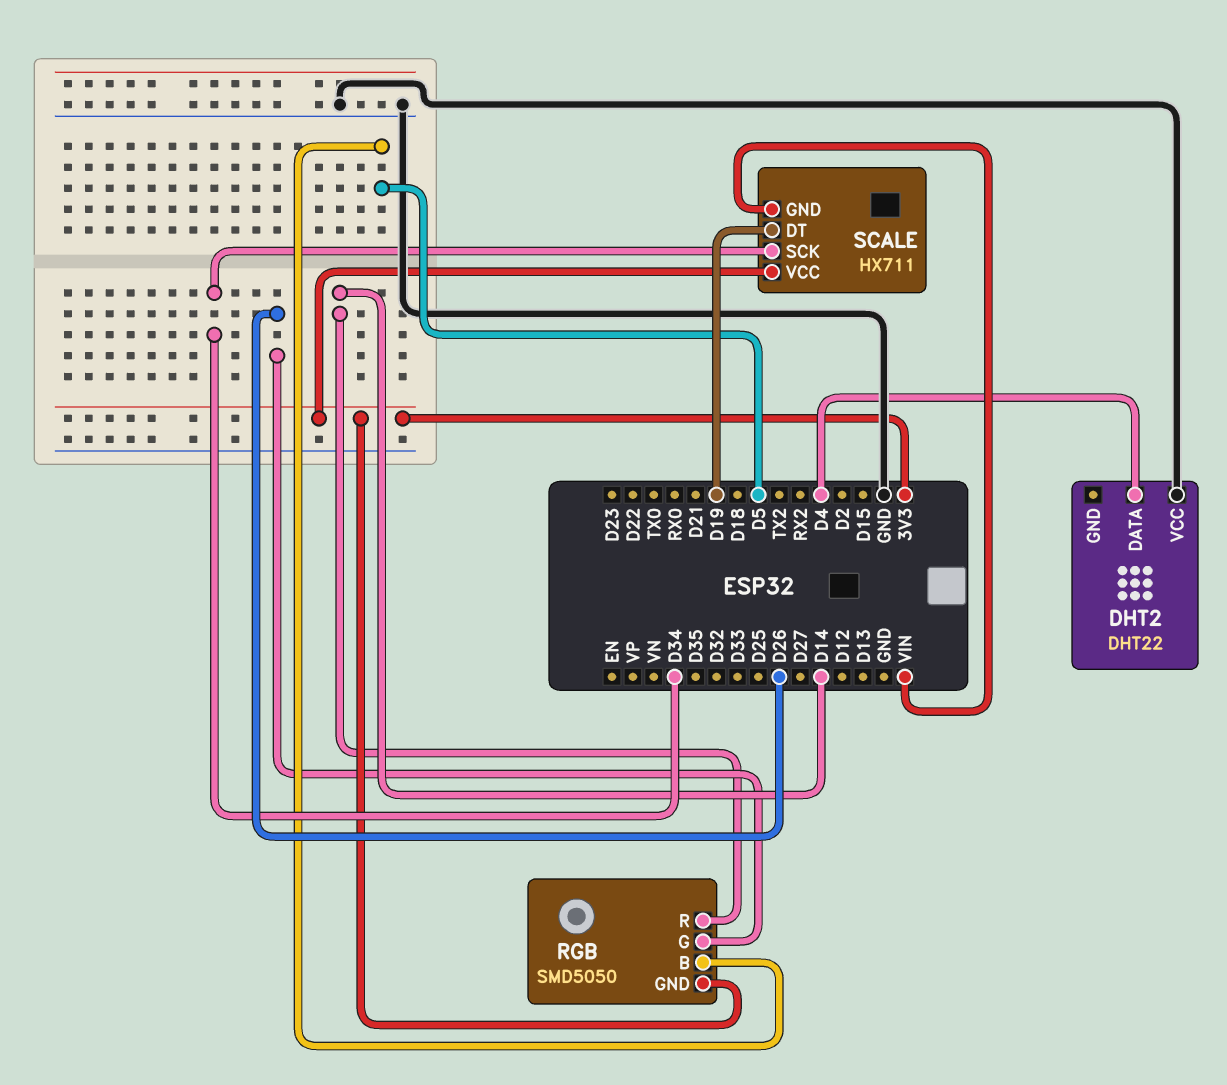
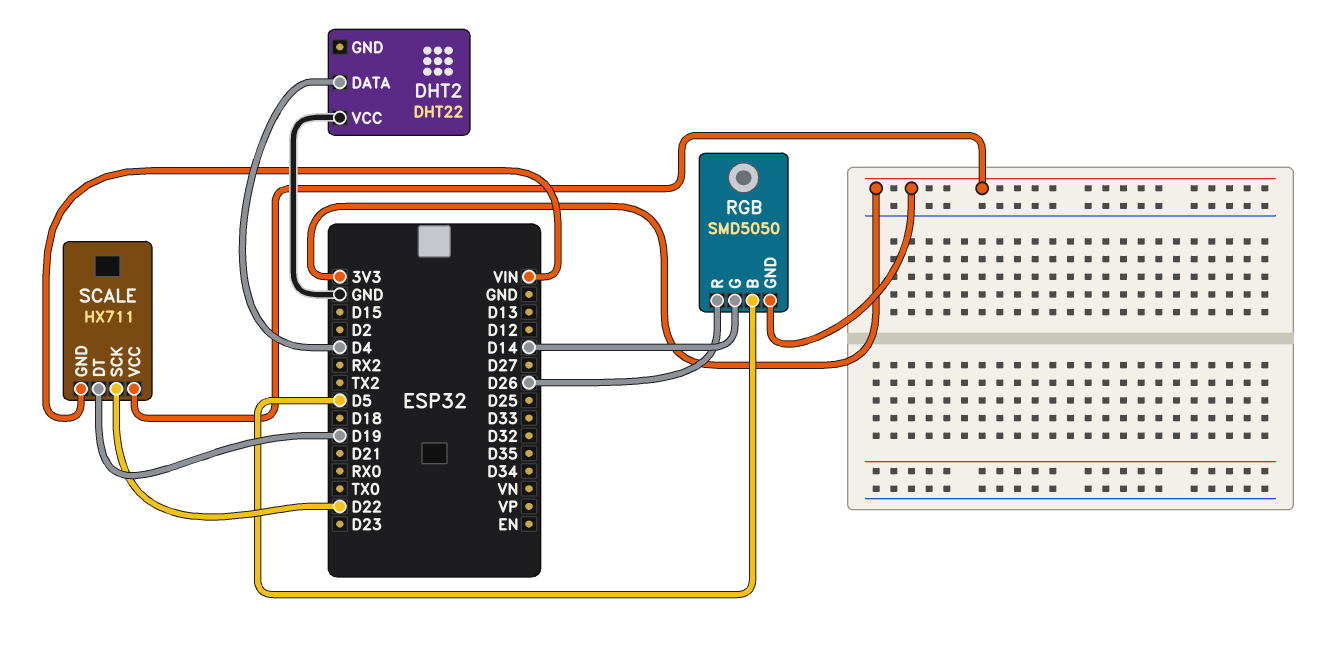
RGB pin G: D26 -> D14
RGB pin R: D14 -> D26
SCALE pin SCK: D34 -> D22

